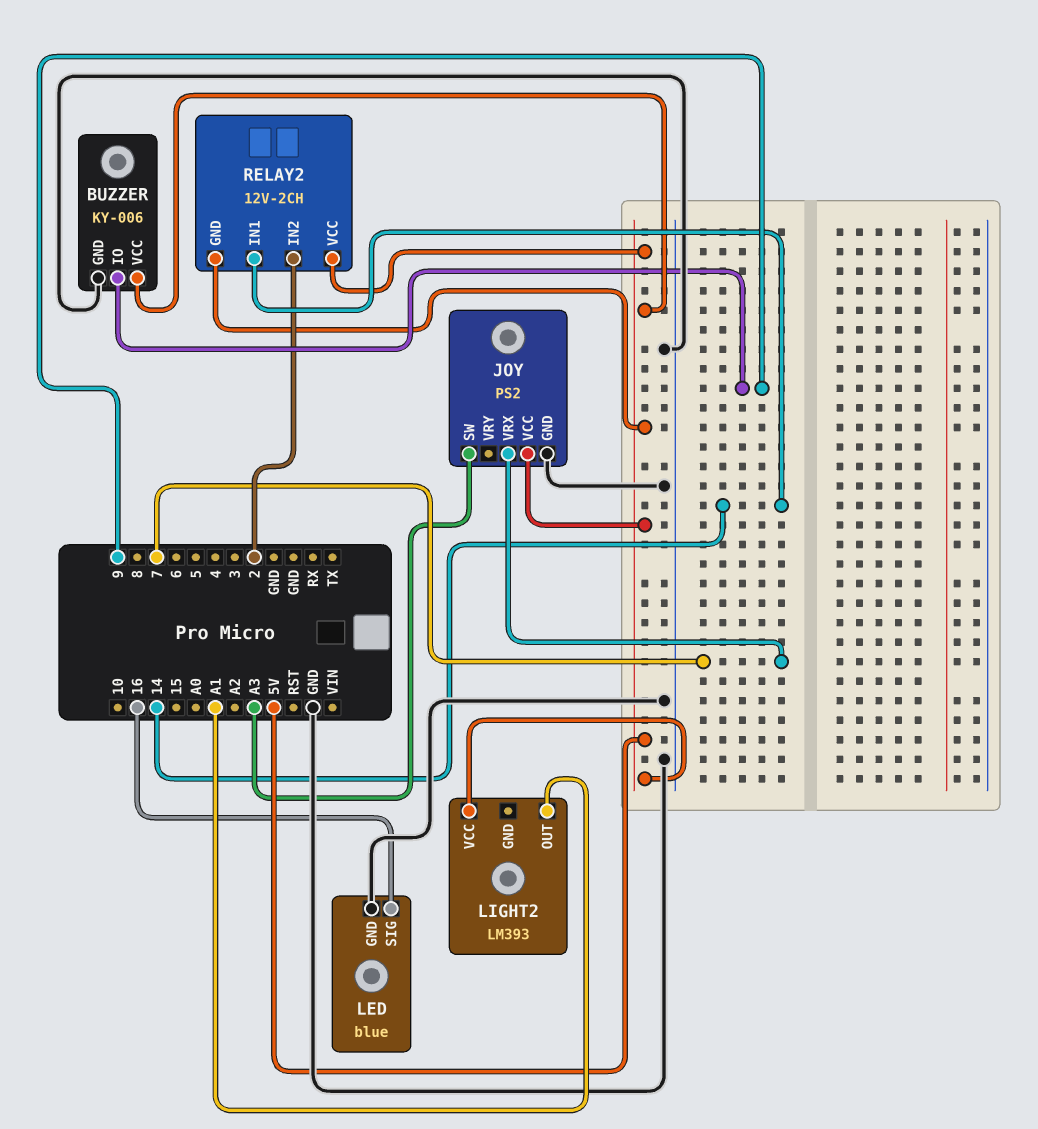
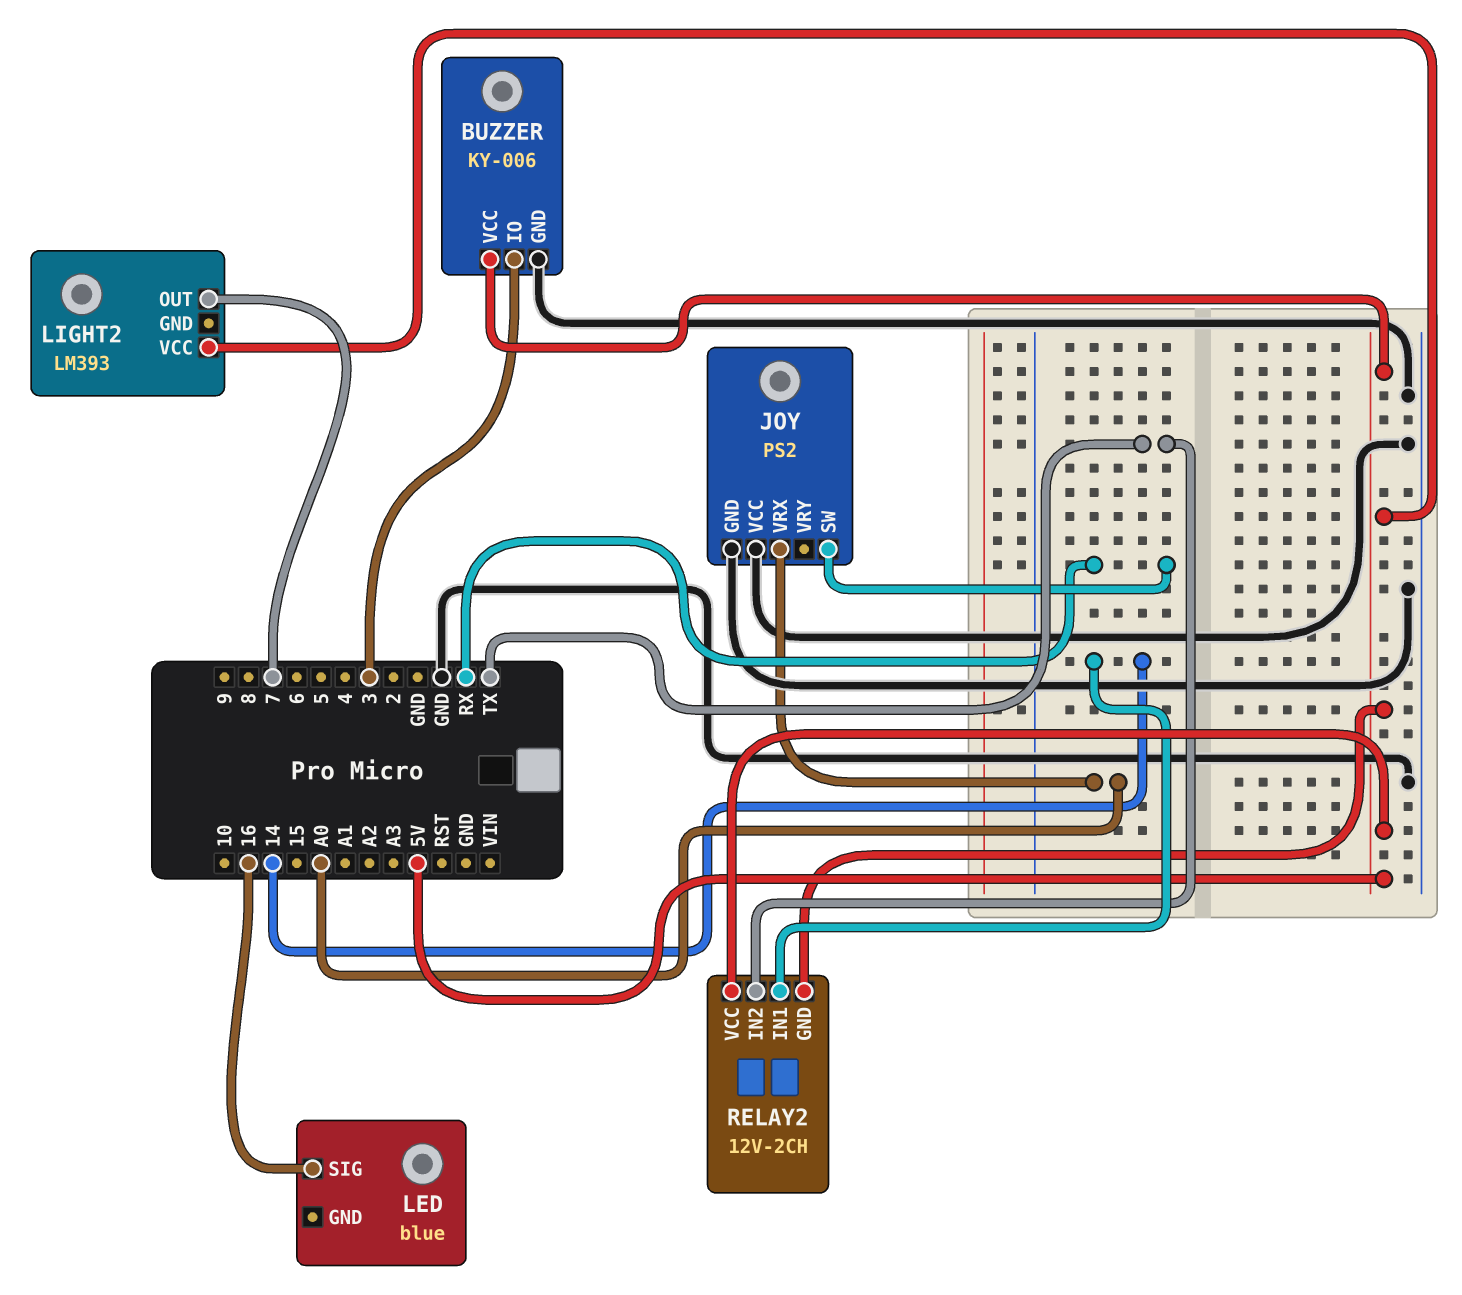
BUZZER pin IO: 9 -> 3
JOY pin SW: A3 -> RX
JOY pin VCC: 5V -> GND
JOY pin VRX: 7 -> A0
LED pin GND: GND -> none
LIGHT2 pin OUT: A1 -> 7
RELAY2 pin IN2: 2 -> TX

